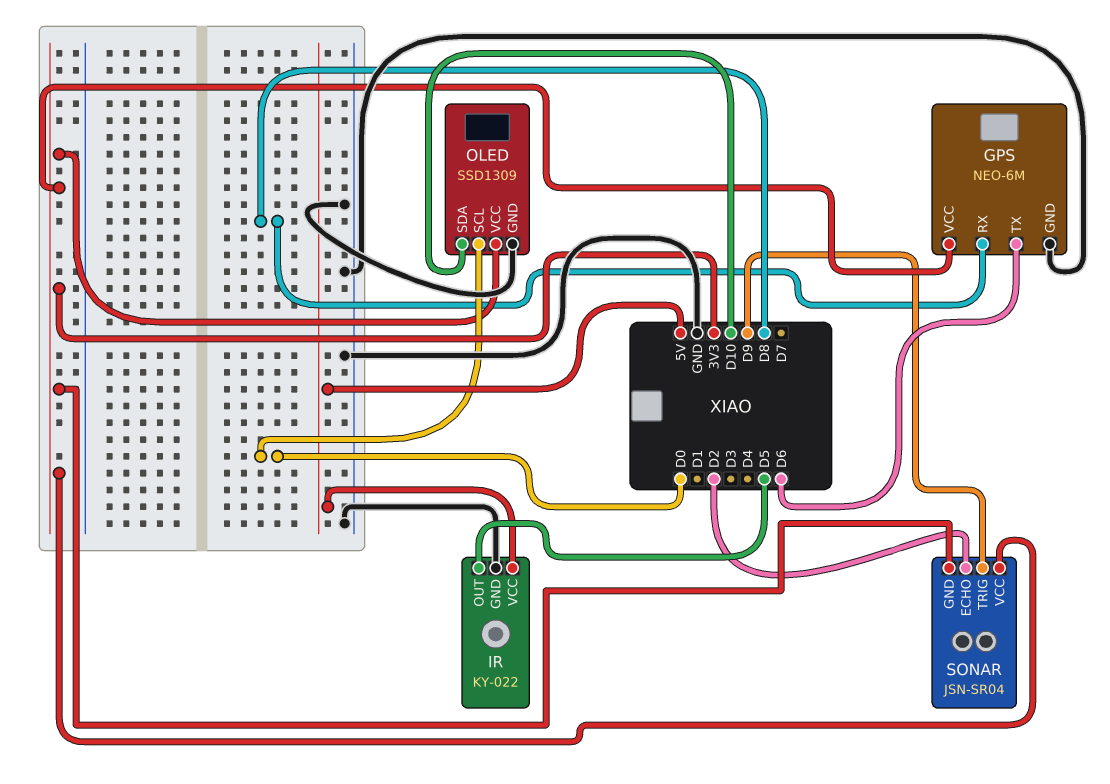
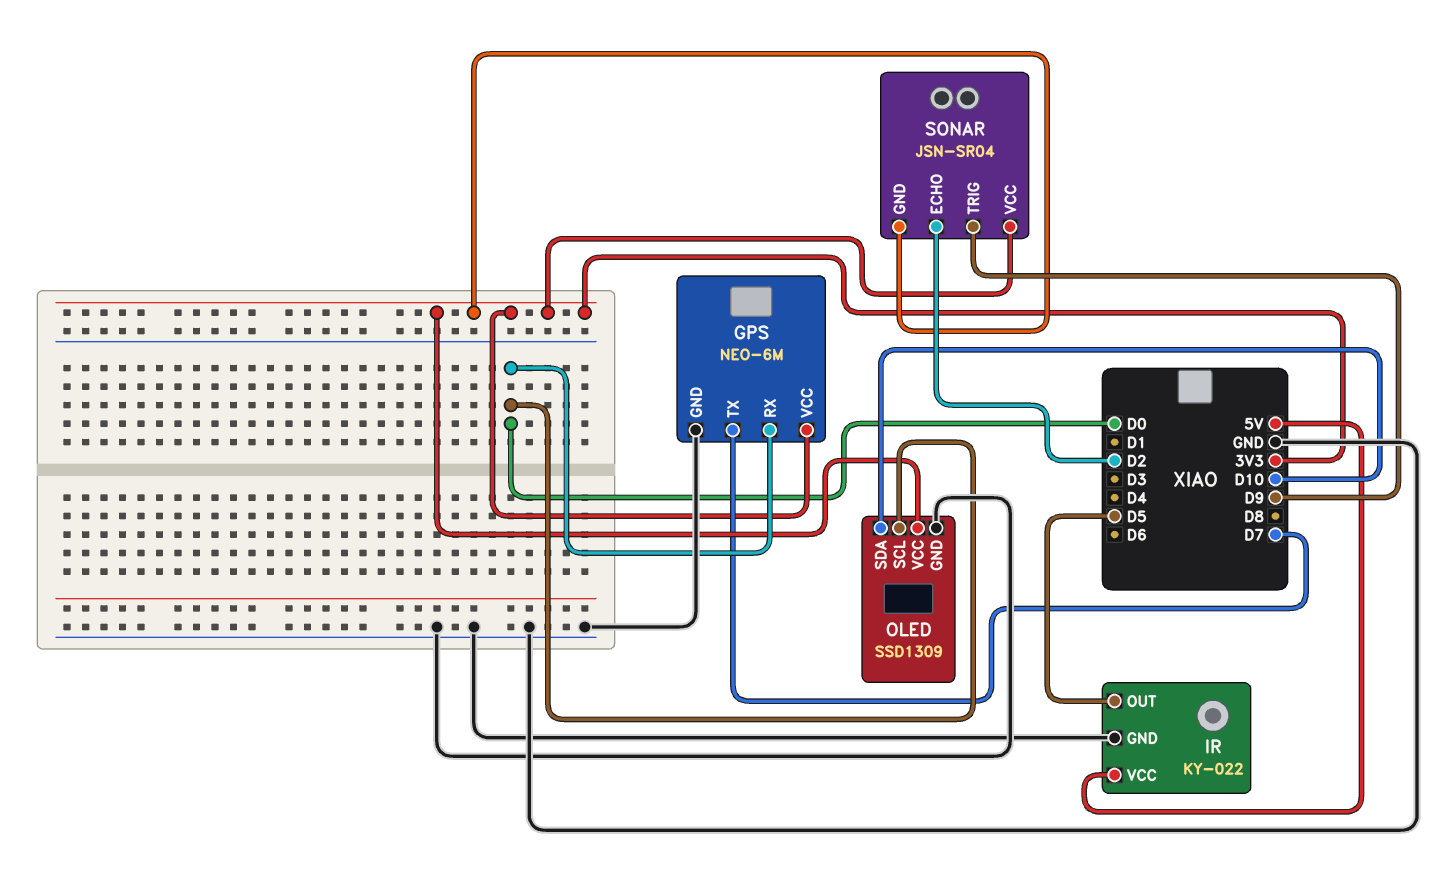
GPS pin RX: D8 -> D0
GPS pin TX: D6 -> D7

